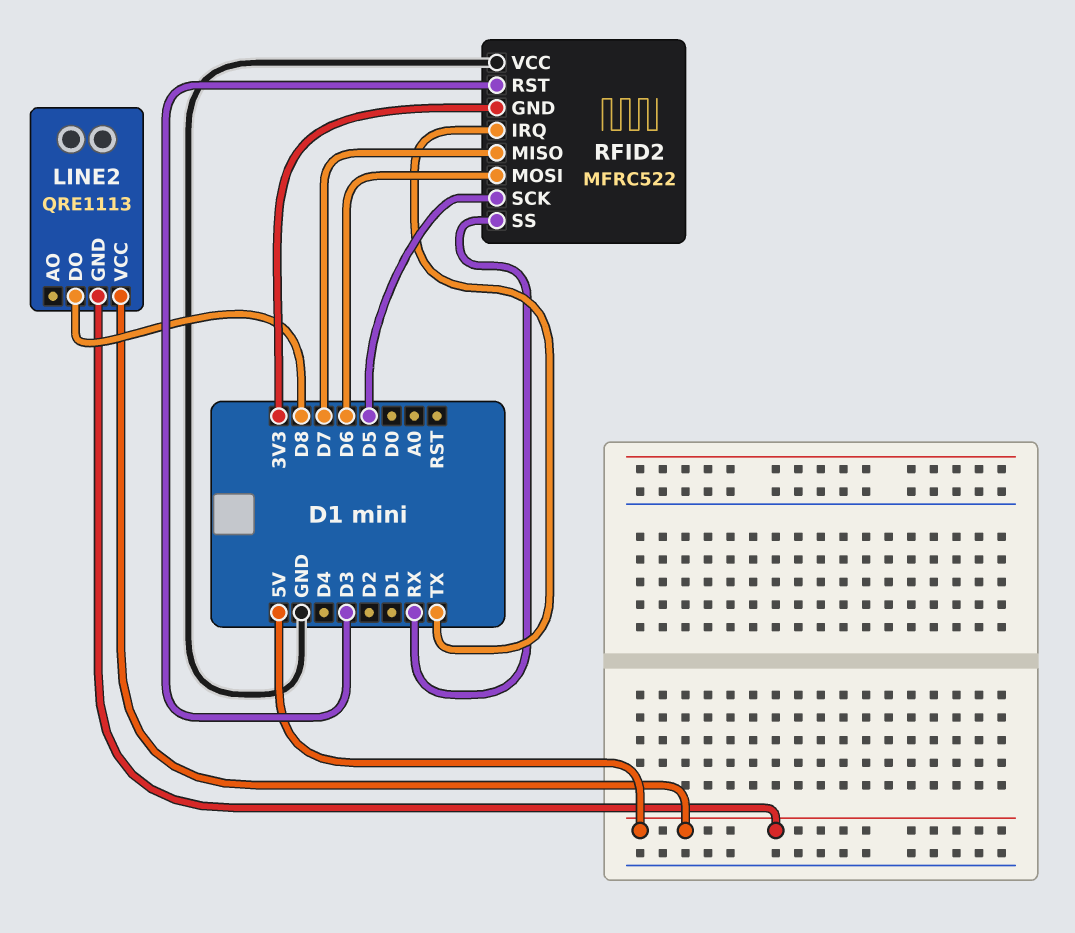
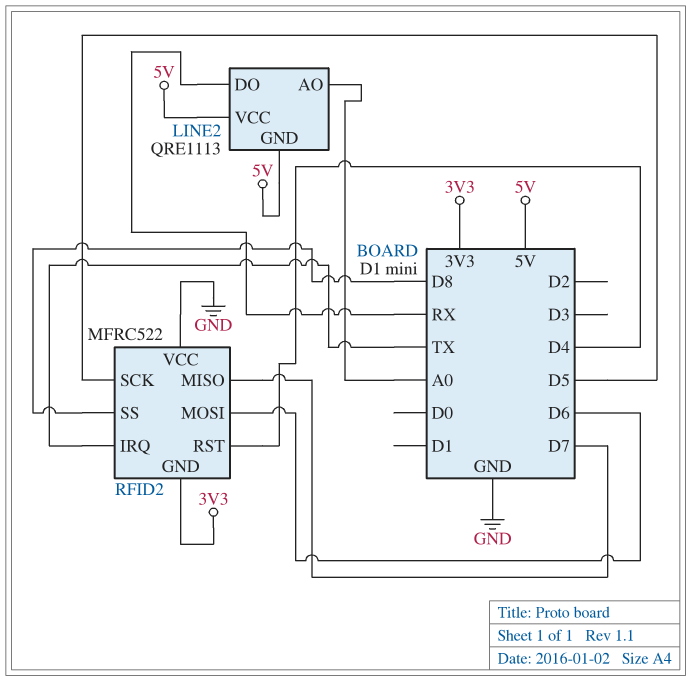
LINE2 pin AO: none -> A0
LINE2 pin DO: D8 -> RX
RFID2 pin RST: D3 -> D4
RFID2 pin SS: RX -> D8

